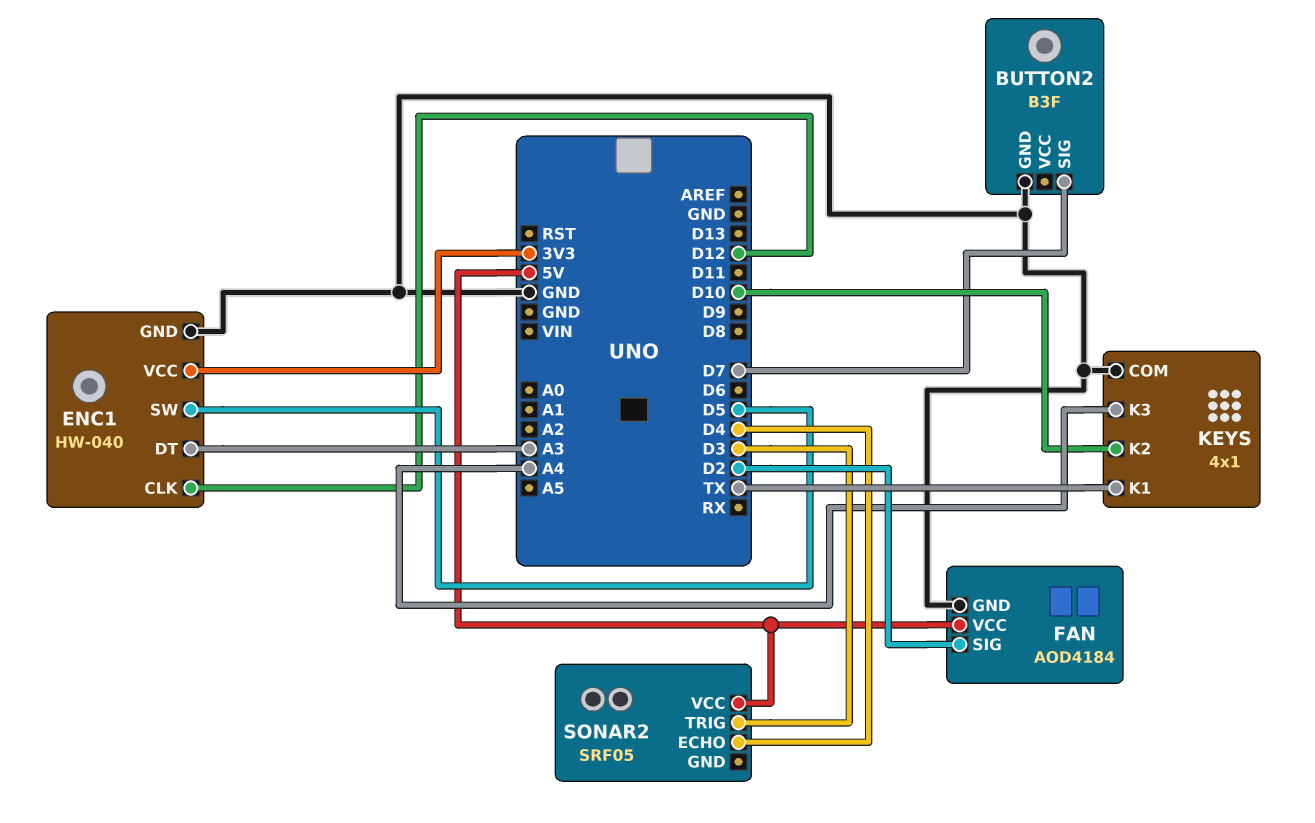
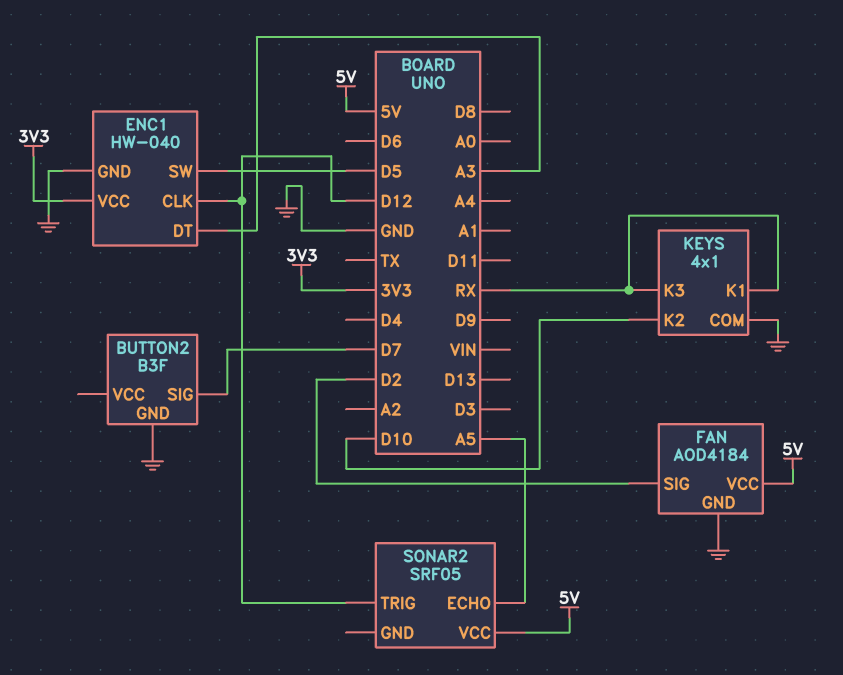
KEYS pin K1: TX -> RX
KEYS pin K3: A4 -> RX
SONAR2 pin ECHO: D4 -> A5
SONAR2 pin TRIG: D3 -> D12

